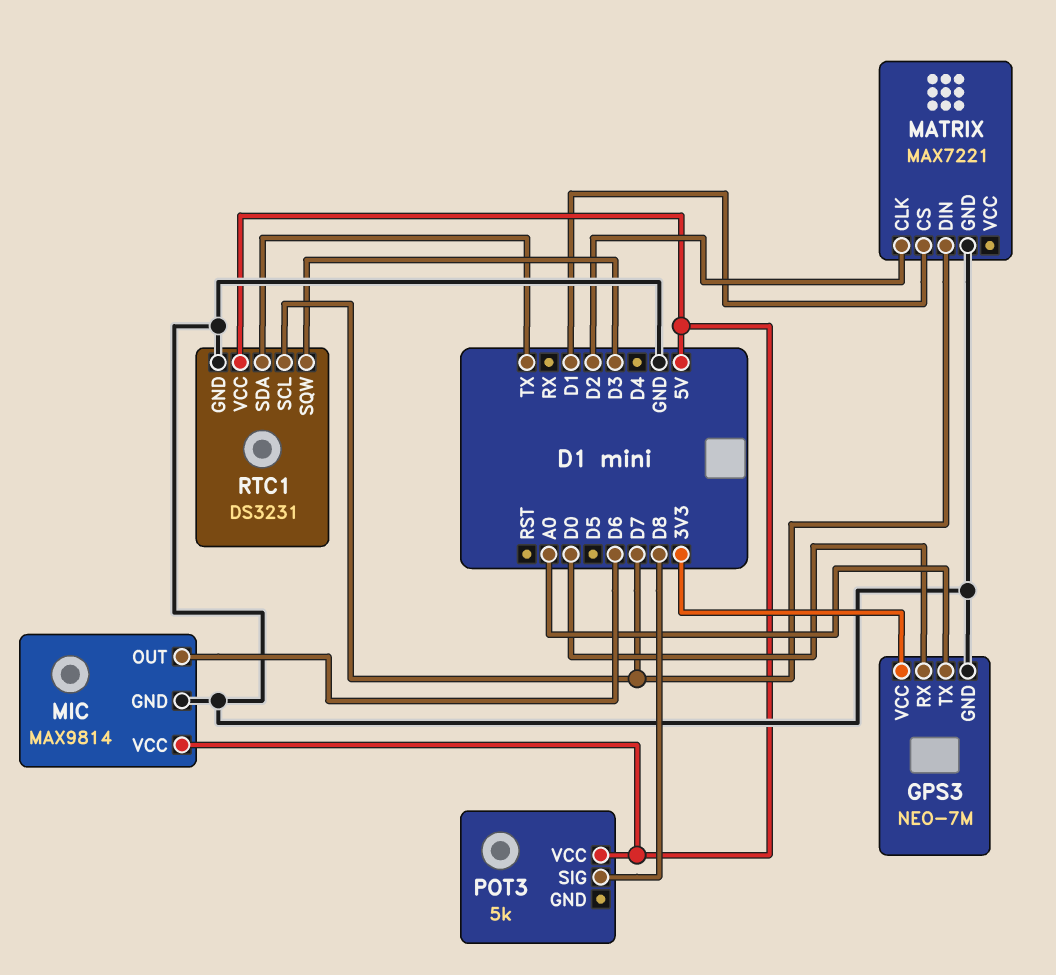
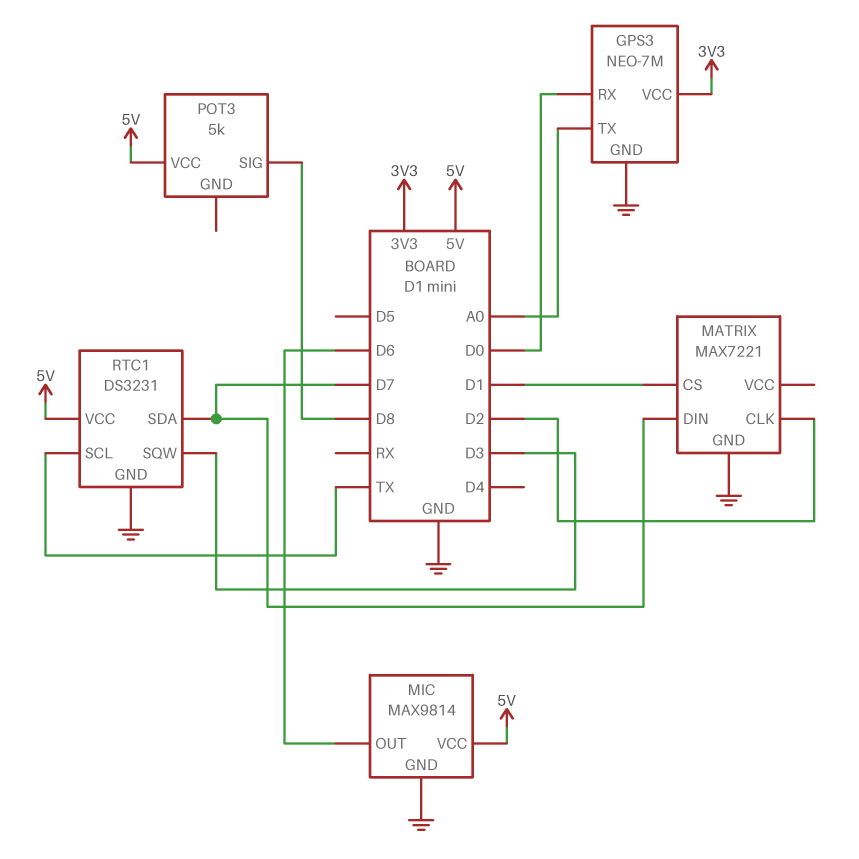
RTC1 pin SCL: D7 -> TX
RTC1 pin SDA: TX -> D7

